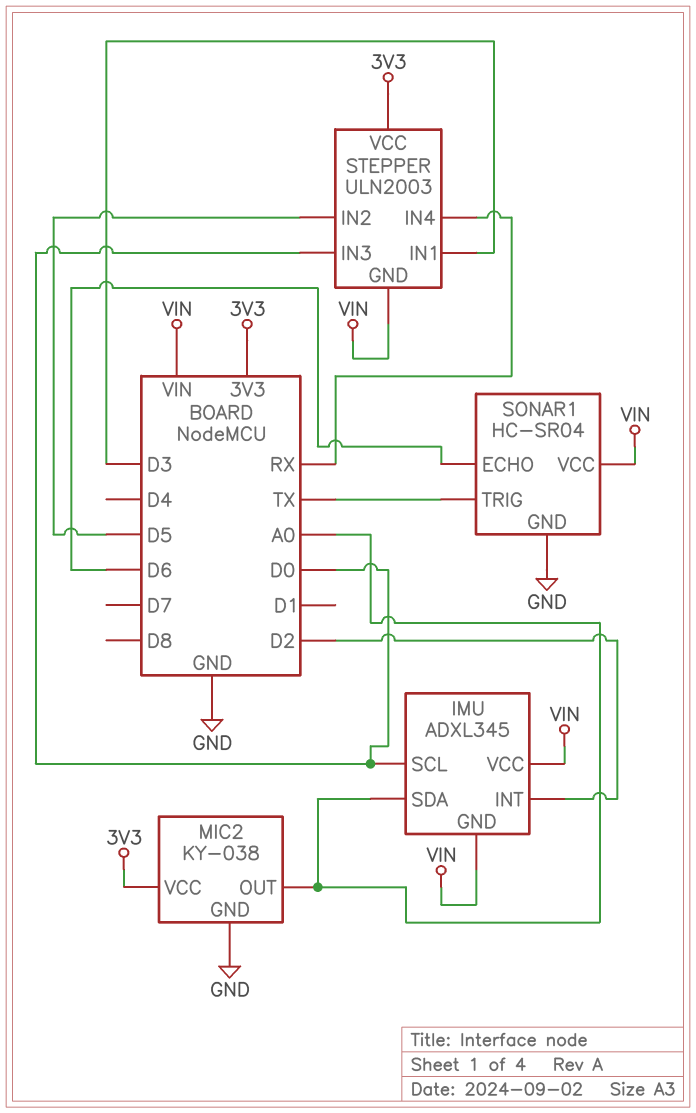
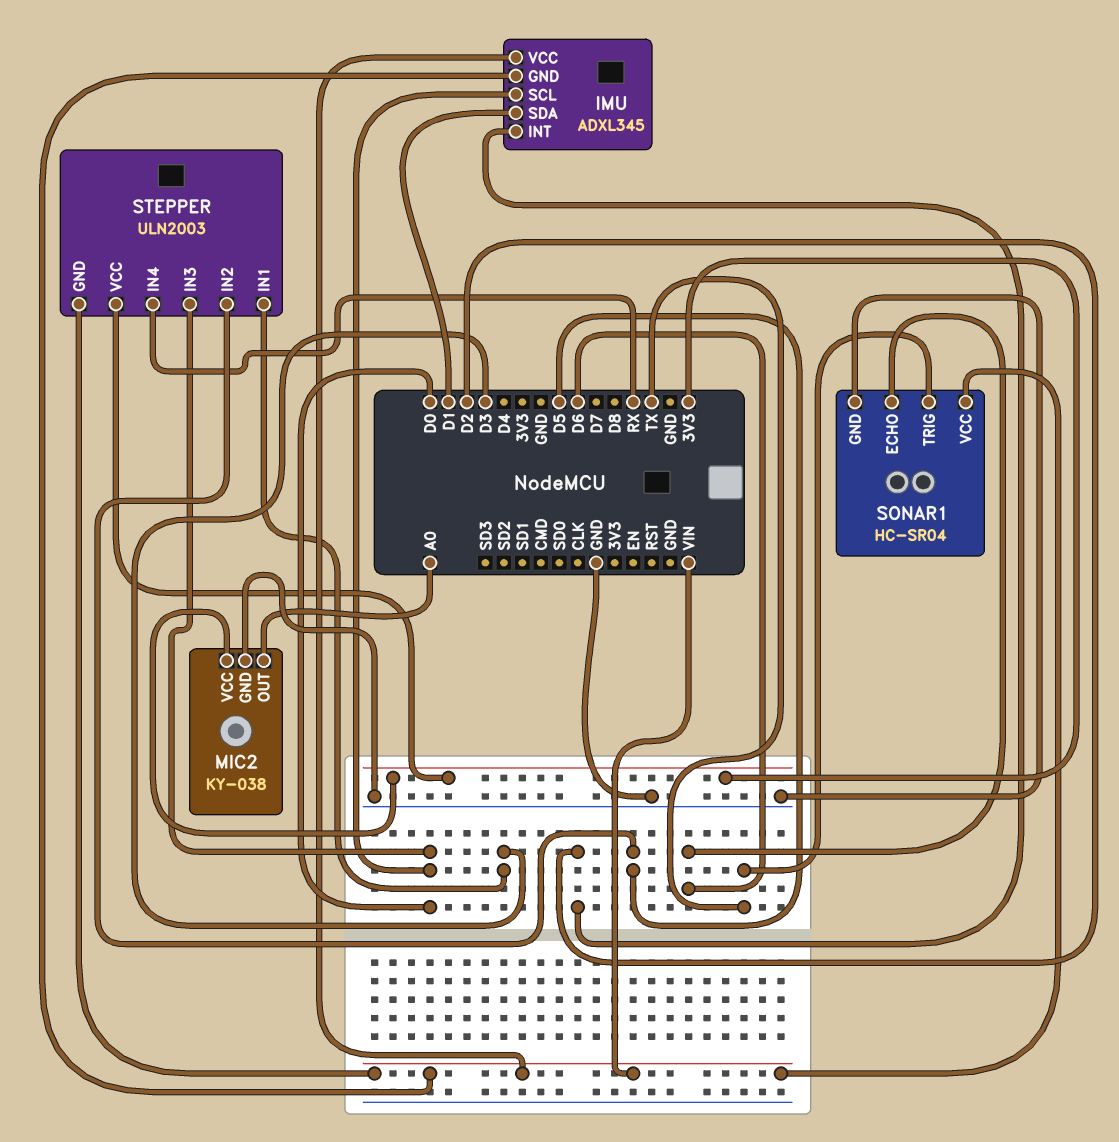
IMU pin SDA: A0 -> D1

